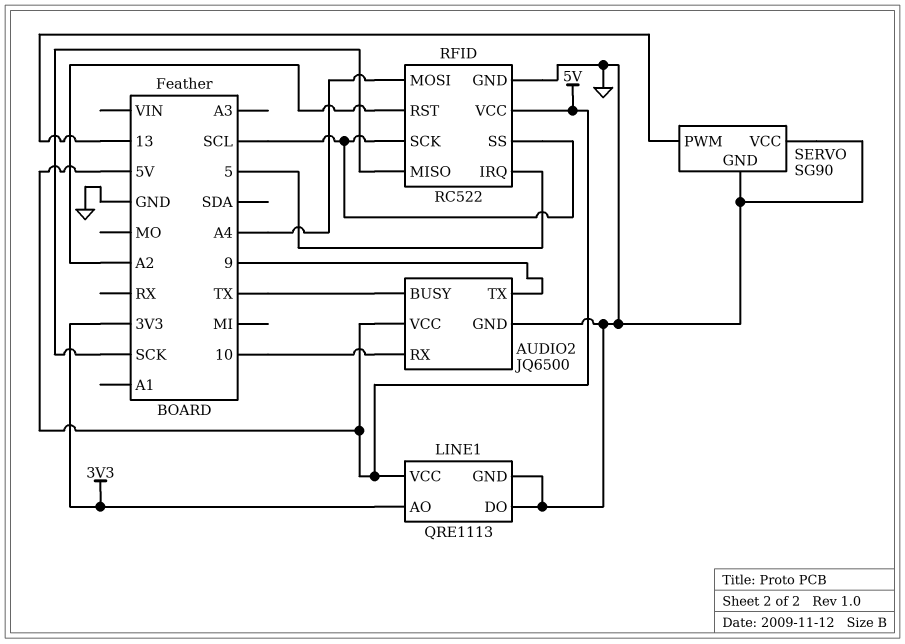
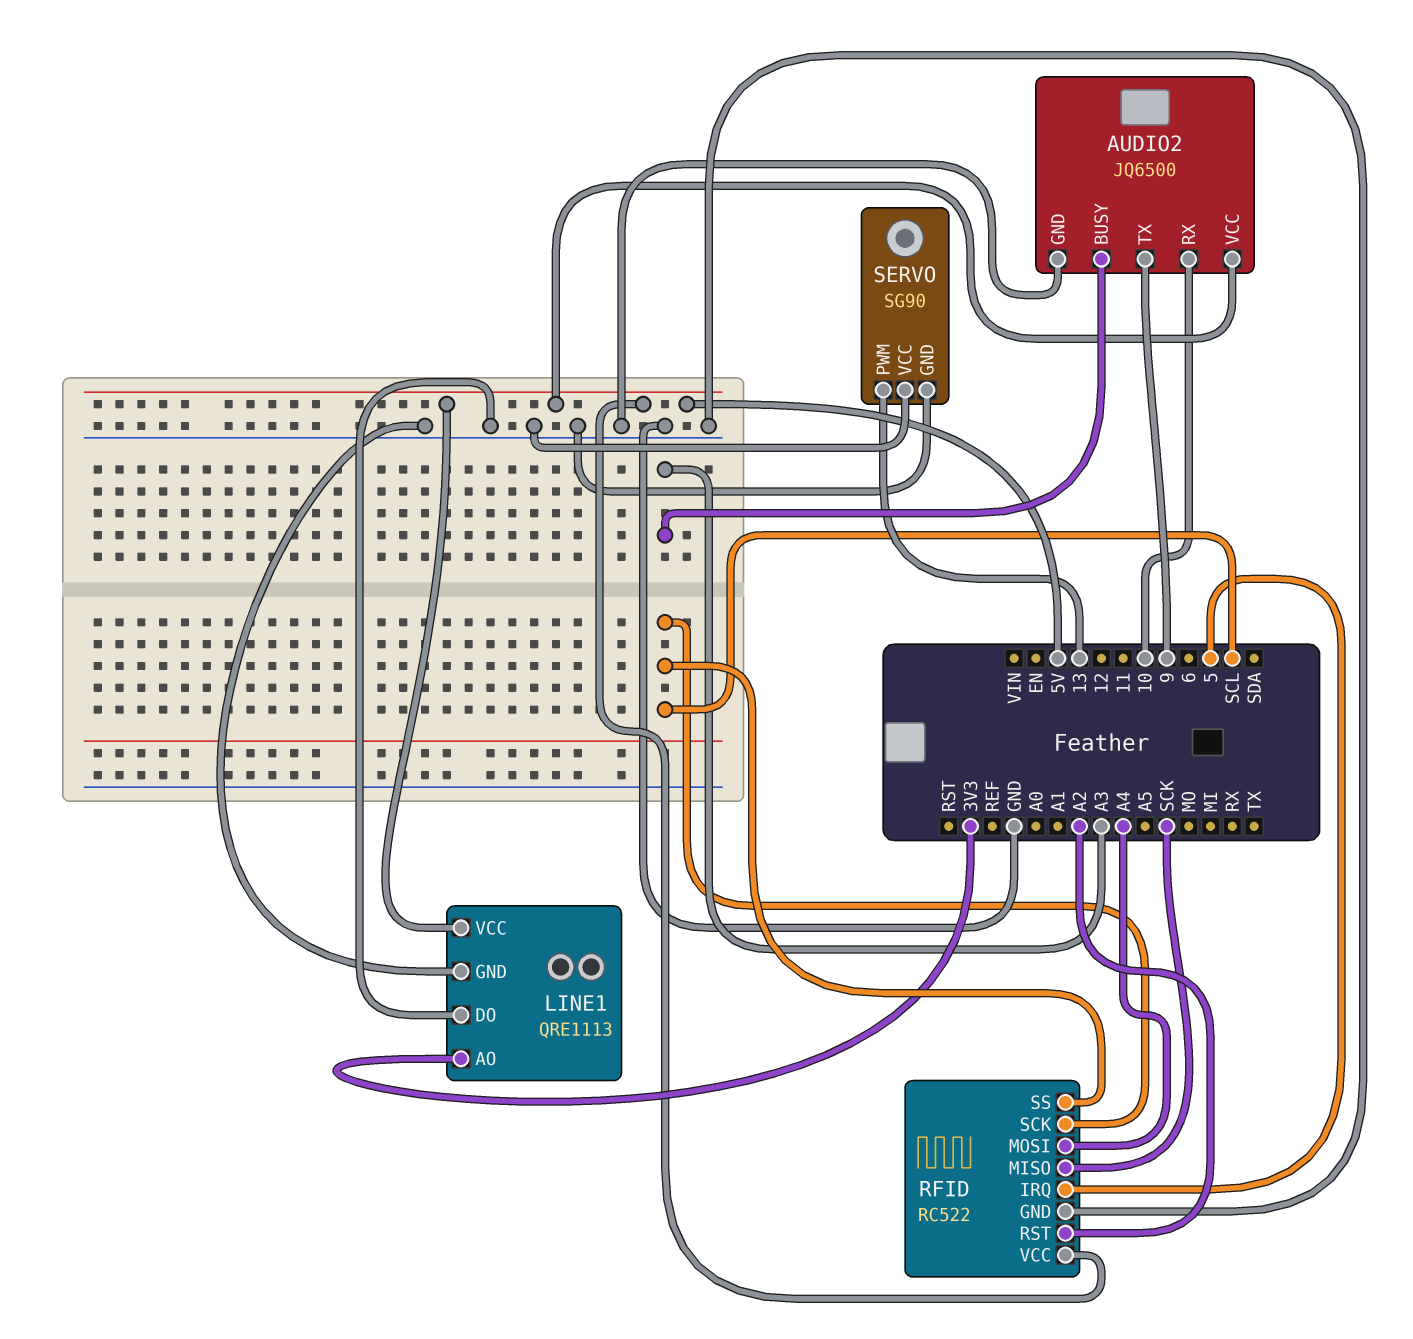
AUDIO2 pin BUSY: TX -> A3

